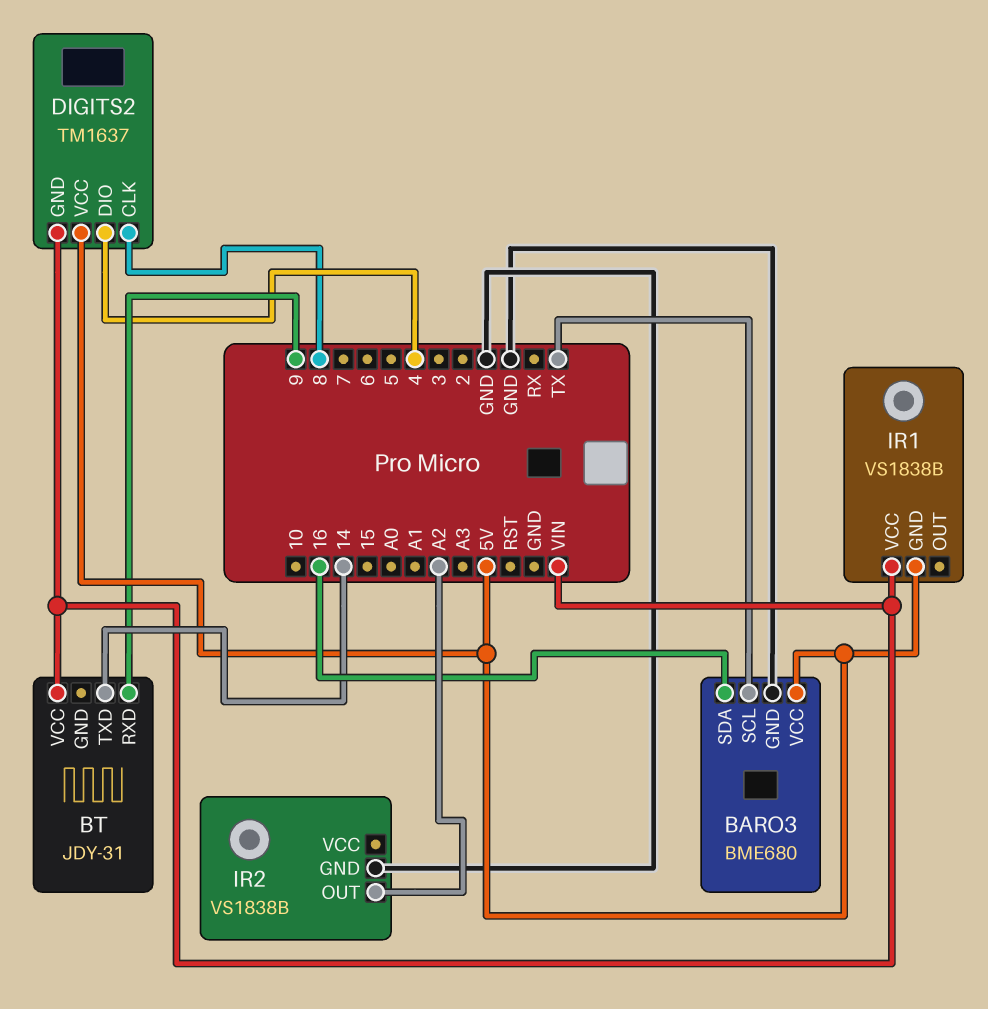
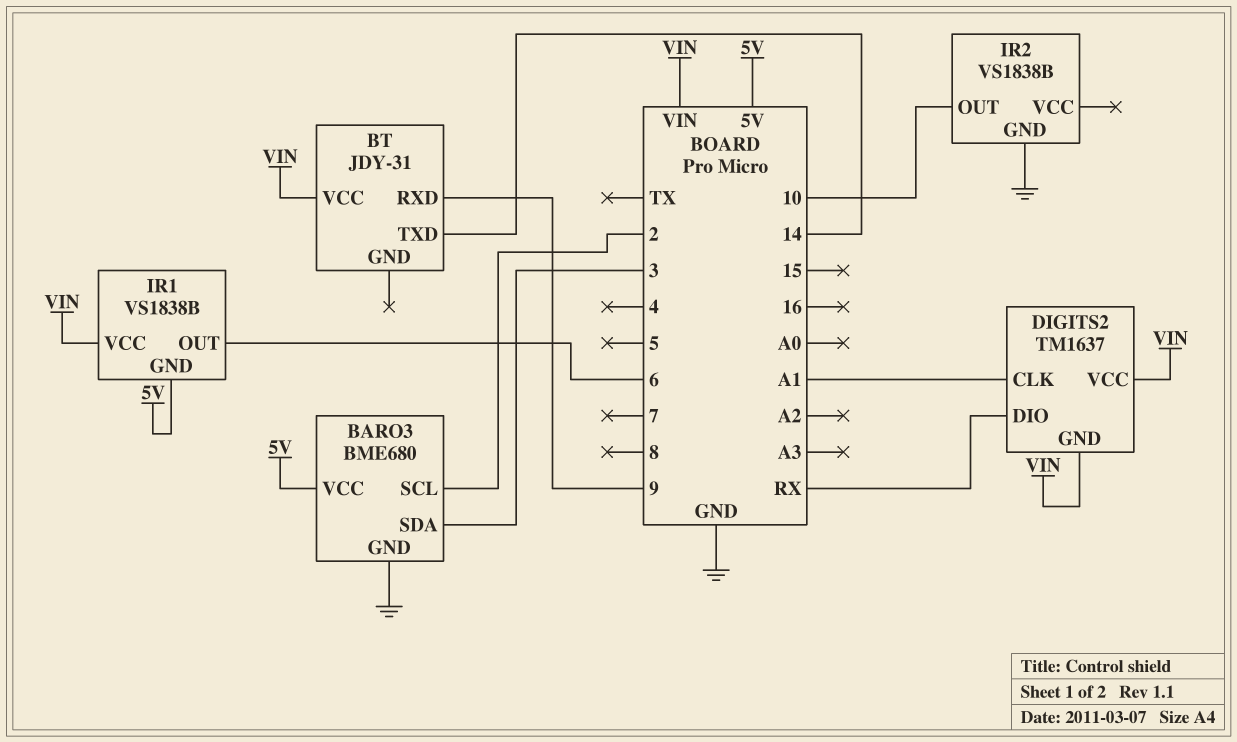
BARO3 pin SCL: TX -> 2
BARO3 pin SDA: 16 -> 3
DIGITS2 pin CLK: 8 -> A1
DIGITS2 pin DIO: 4 -> RX
DIGITS2 pin VCC: 5V -> VIN
IR1 pin OUT: none -> 6
IR2 pin OUT: A2 -> 10

